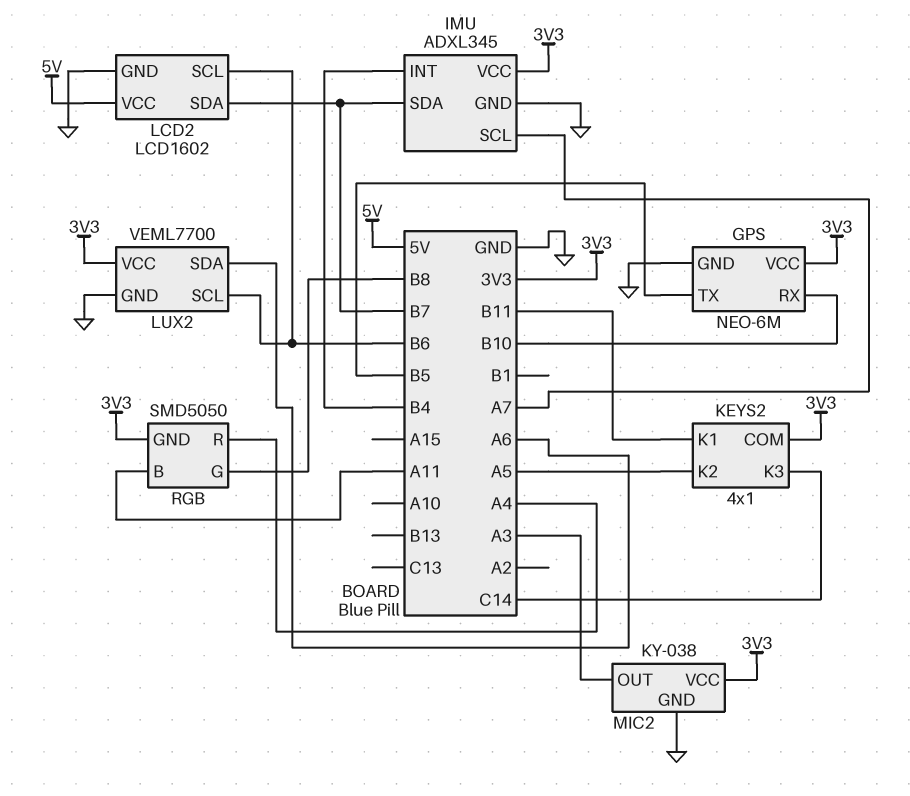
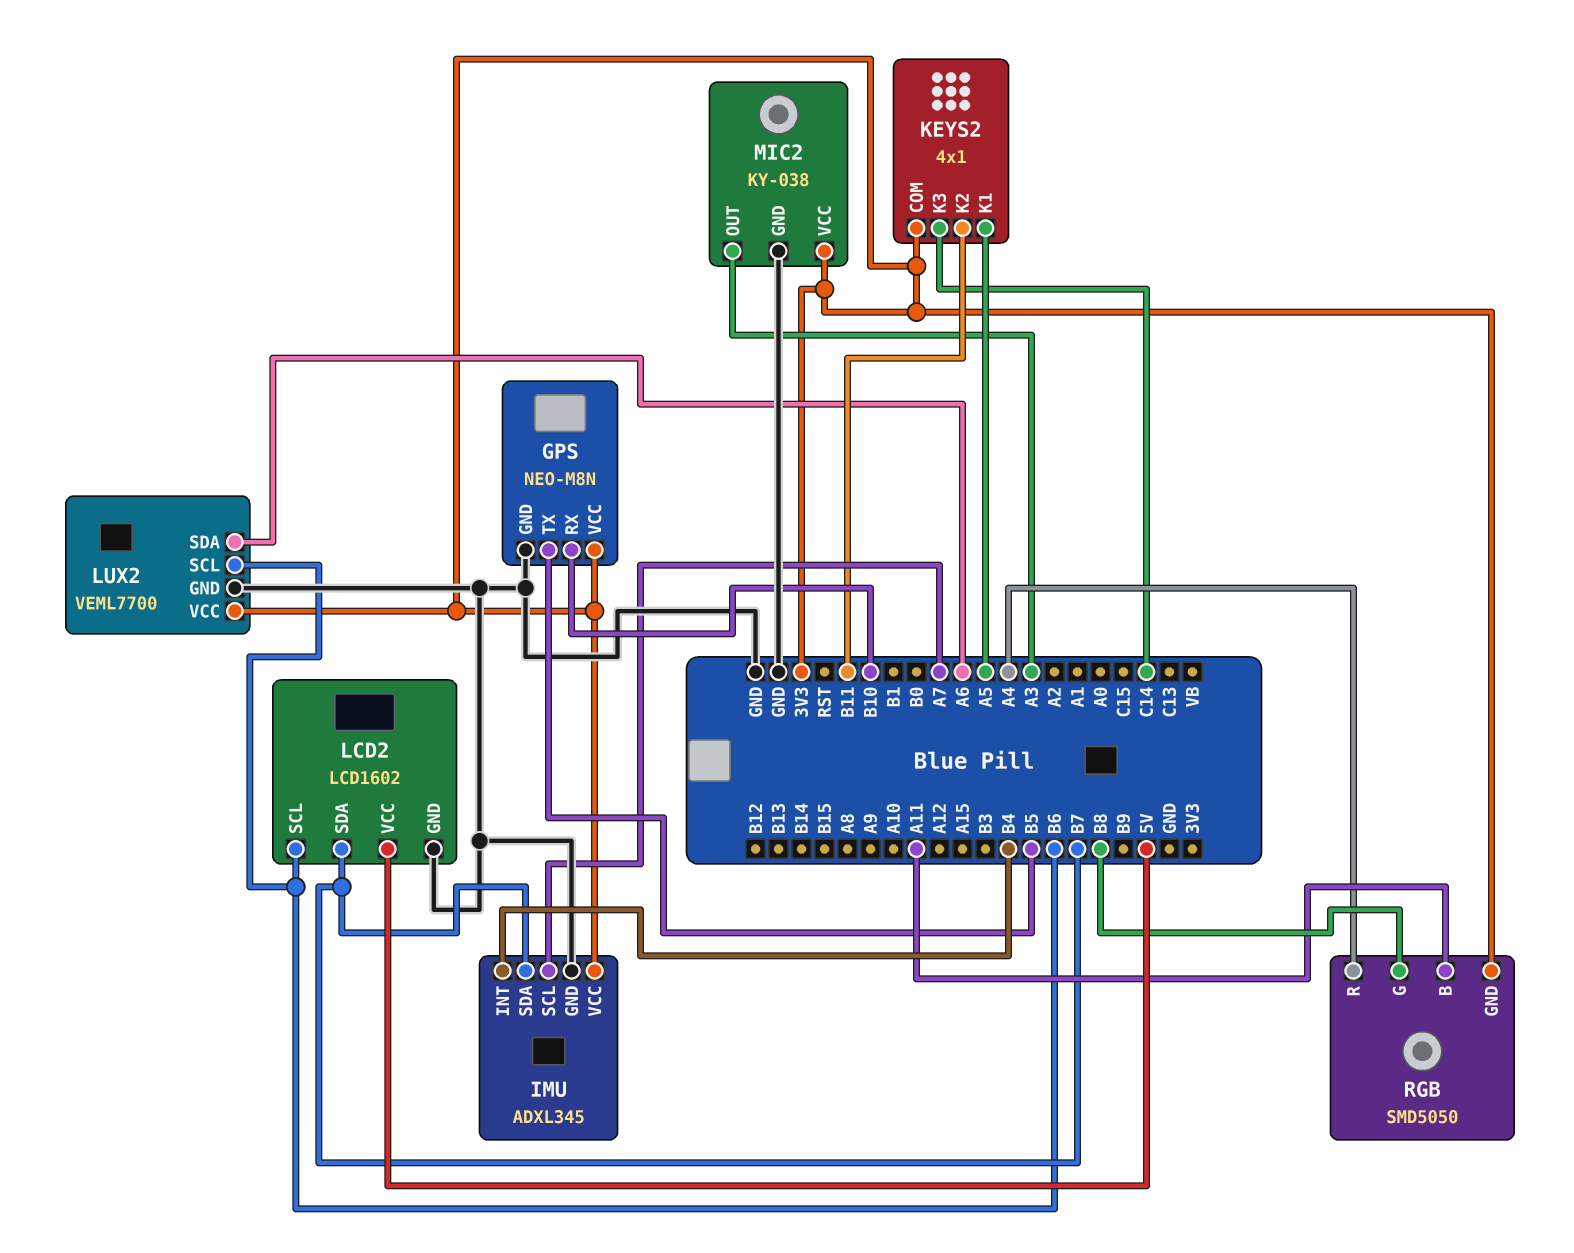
GPS: NEO-6M -> NEO-M8N
KEYS2 pin K1: B11 -> A5
KEYS2 pin K2: A5 -> B11

